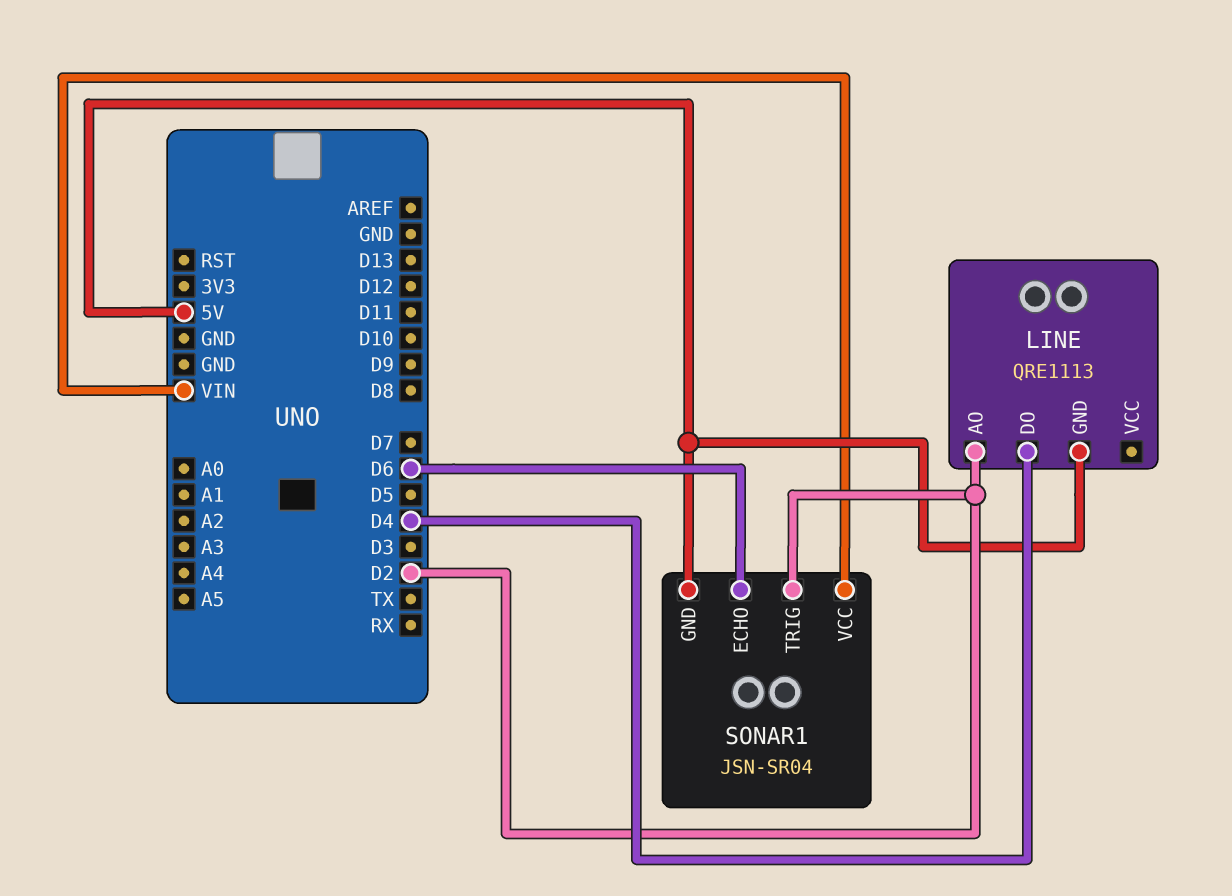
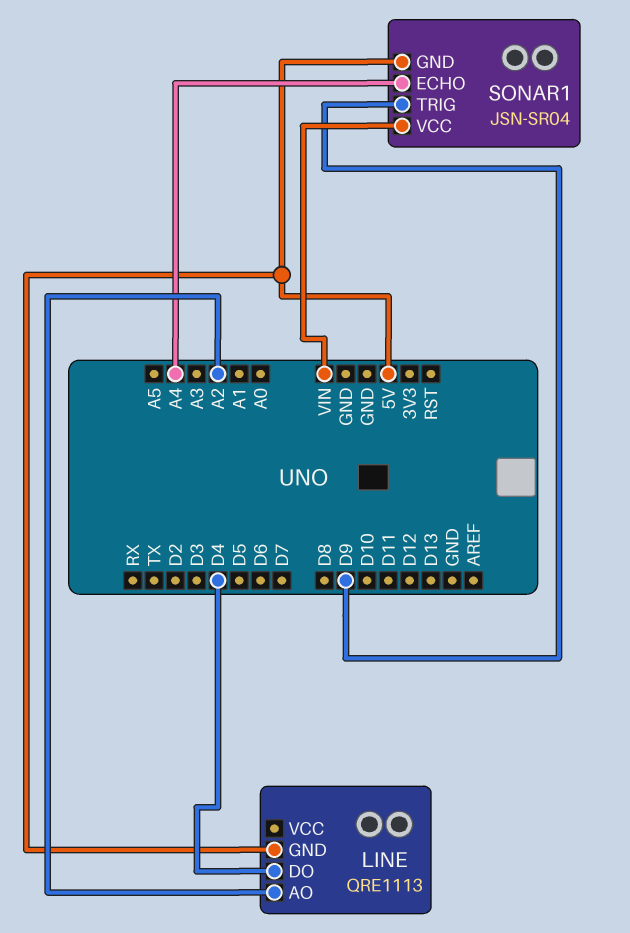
LINE pin AO: D2 -> A2
SONAR1 pin ECHO: D6 -> A4
SONAR1 pin TRIG: D2 -> D9

